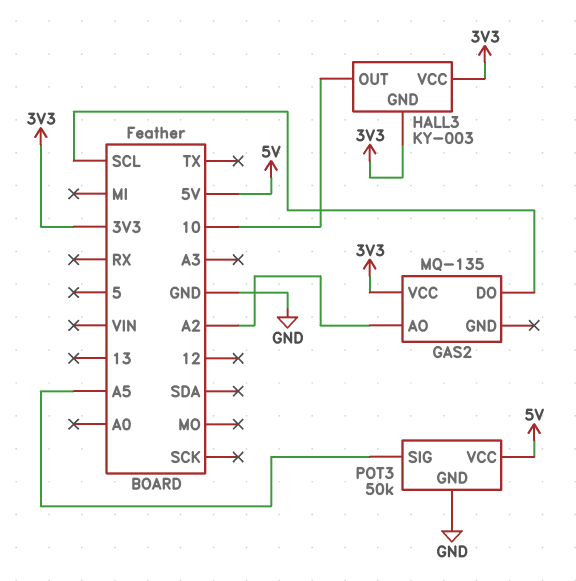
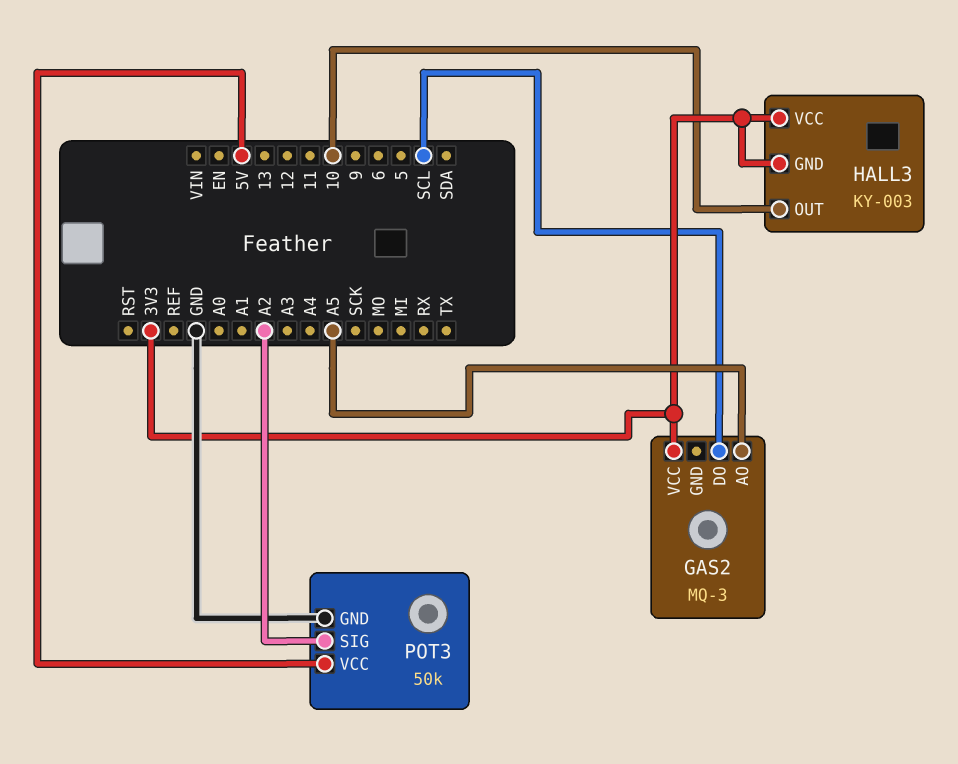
GAS2: MQ-135 -> MQ-3
GAS2 pin AO: A2 -> A5
POT3 pin SIG: A5 -> A2

